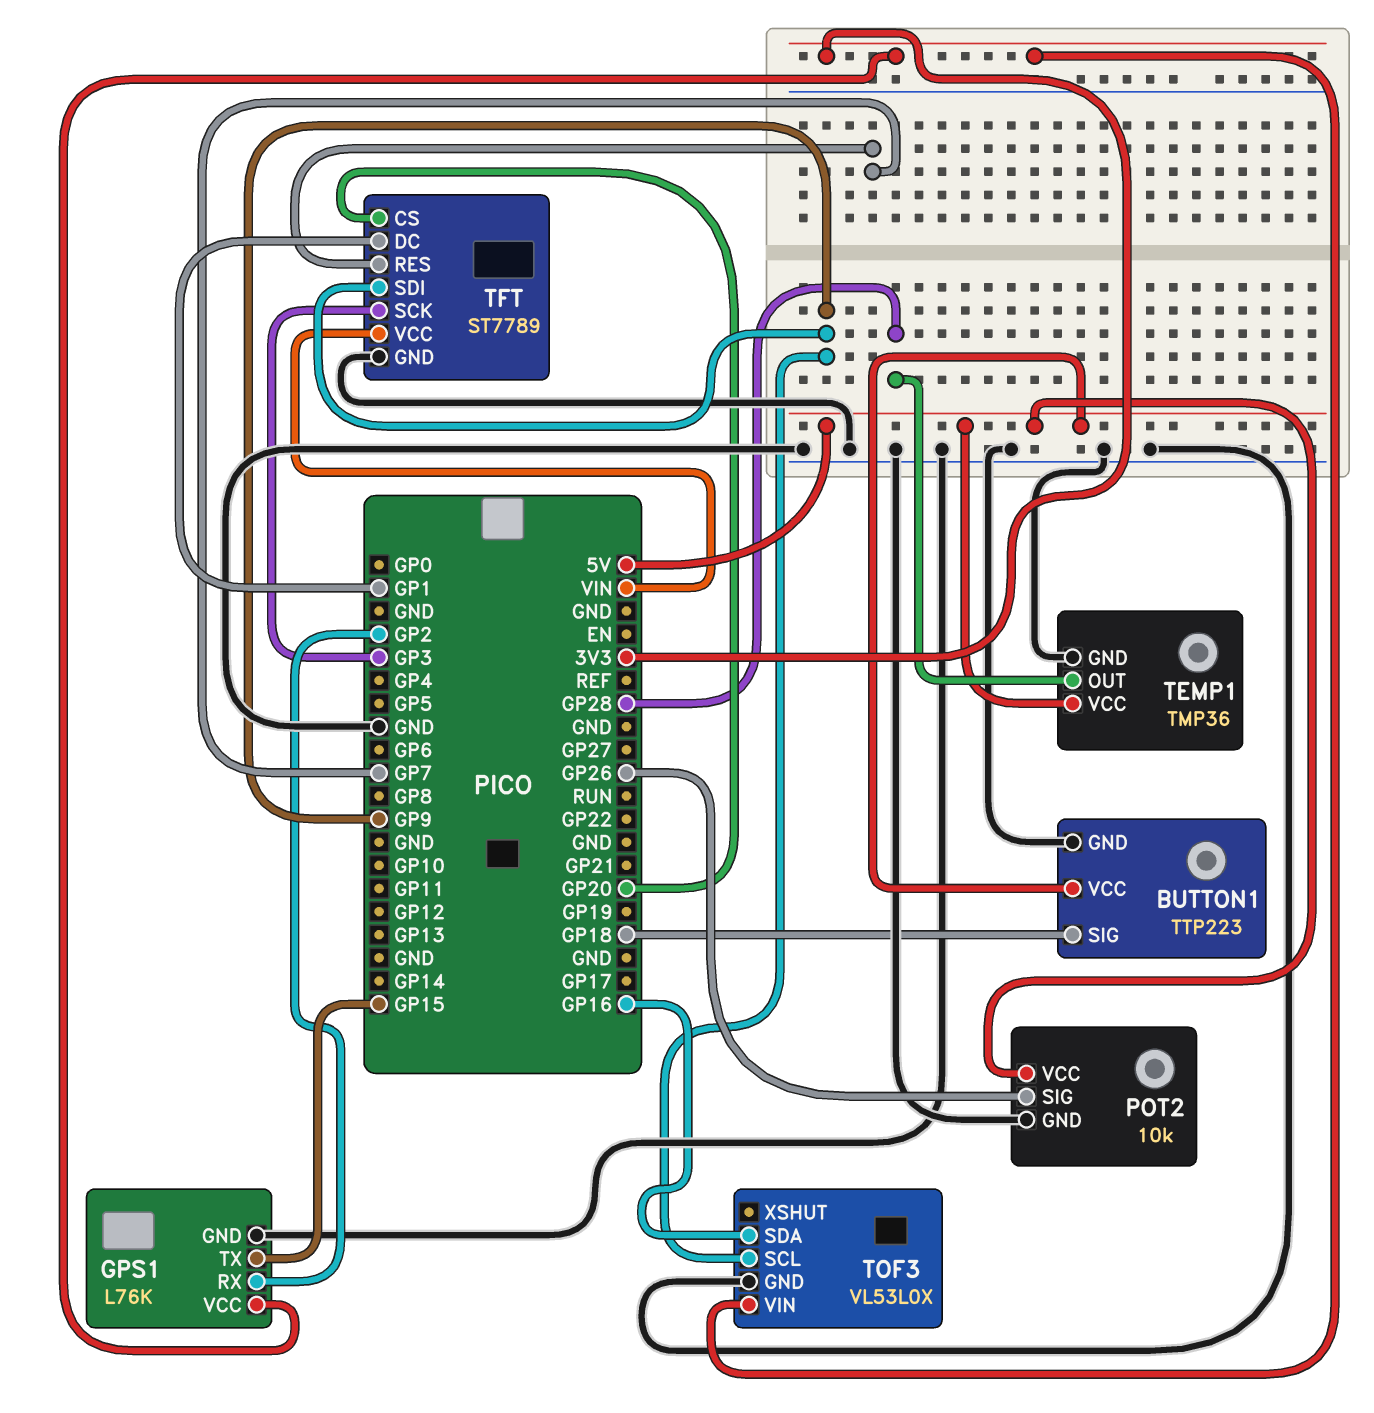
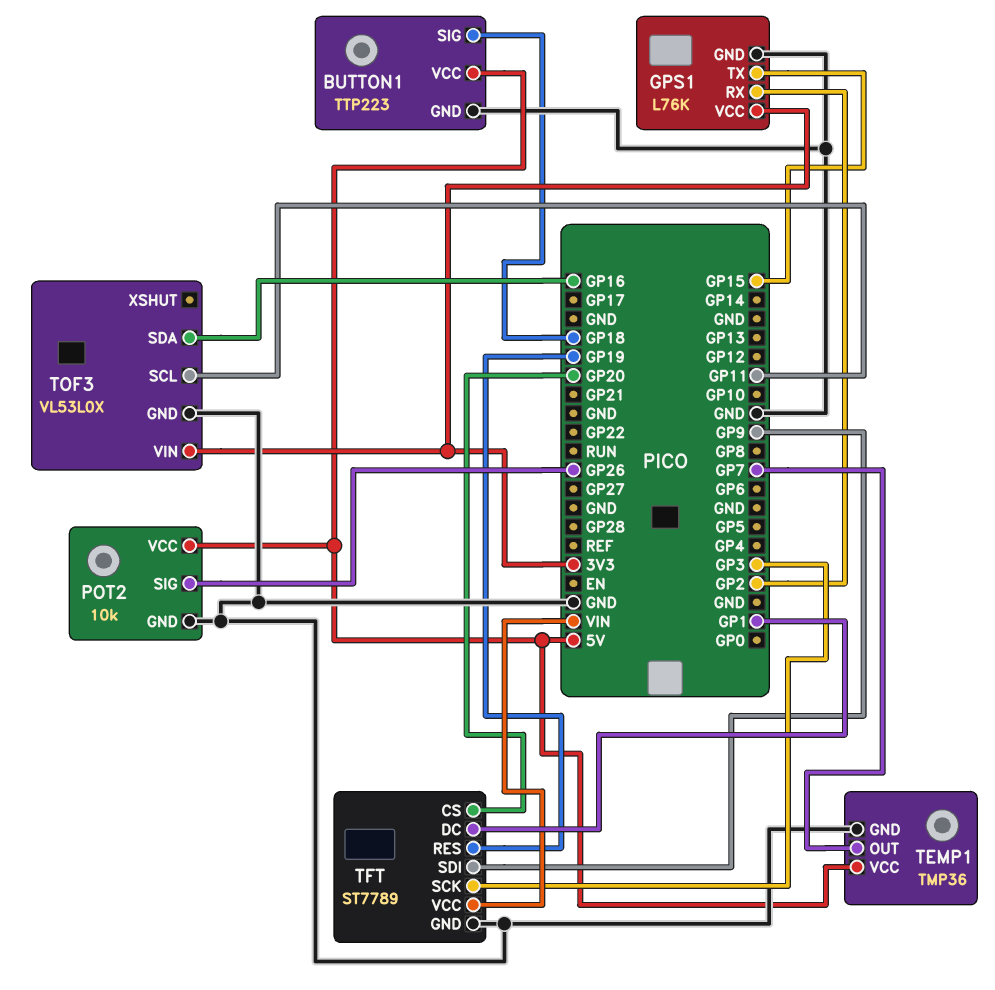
TEMP1 pin OUT: GP28 -> GP7
TFT pin RES: GP7 -> GP19
TOF3 pin SCL: GP9 -> GP11

